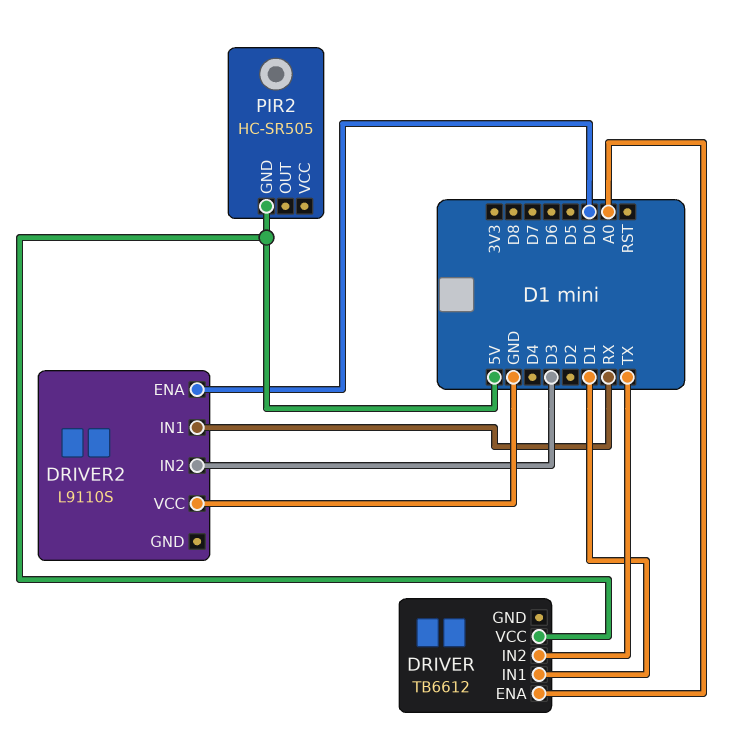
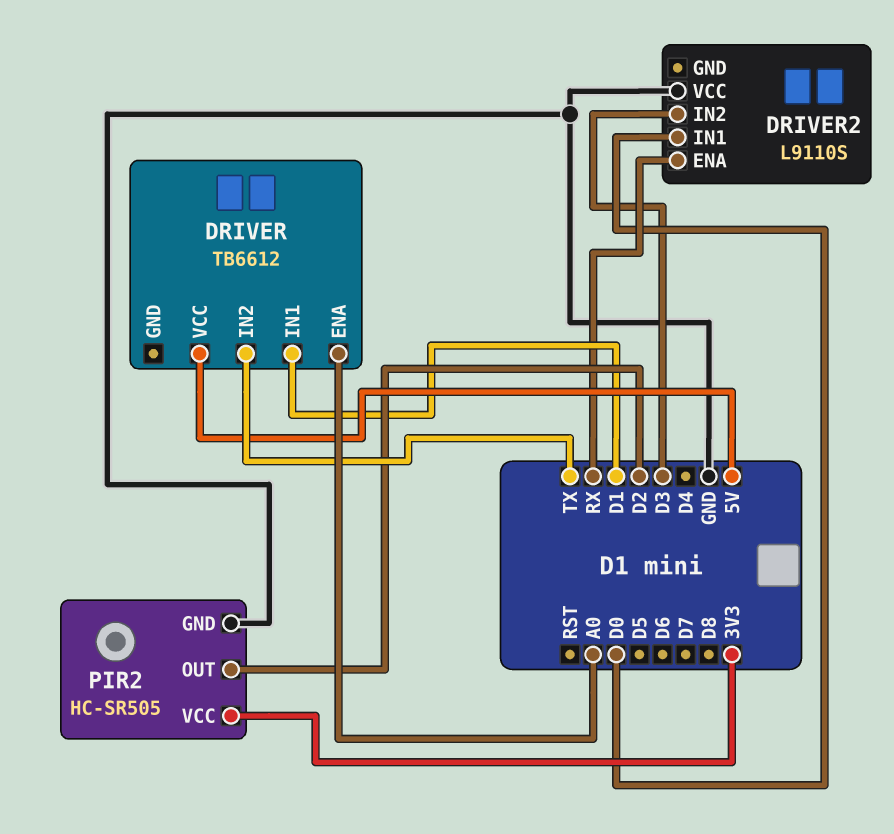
DRIVER2 pin ENA: D0 -> RX
DRIVER2 pin IN1: RX -> D0
PIR2 pin GND: 5V -> GND
PIR2 pin OUT: none -> D2
PIR2 pin VCC: none -> 3V3

